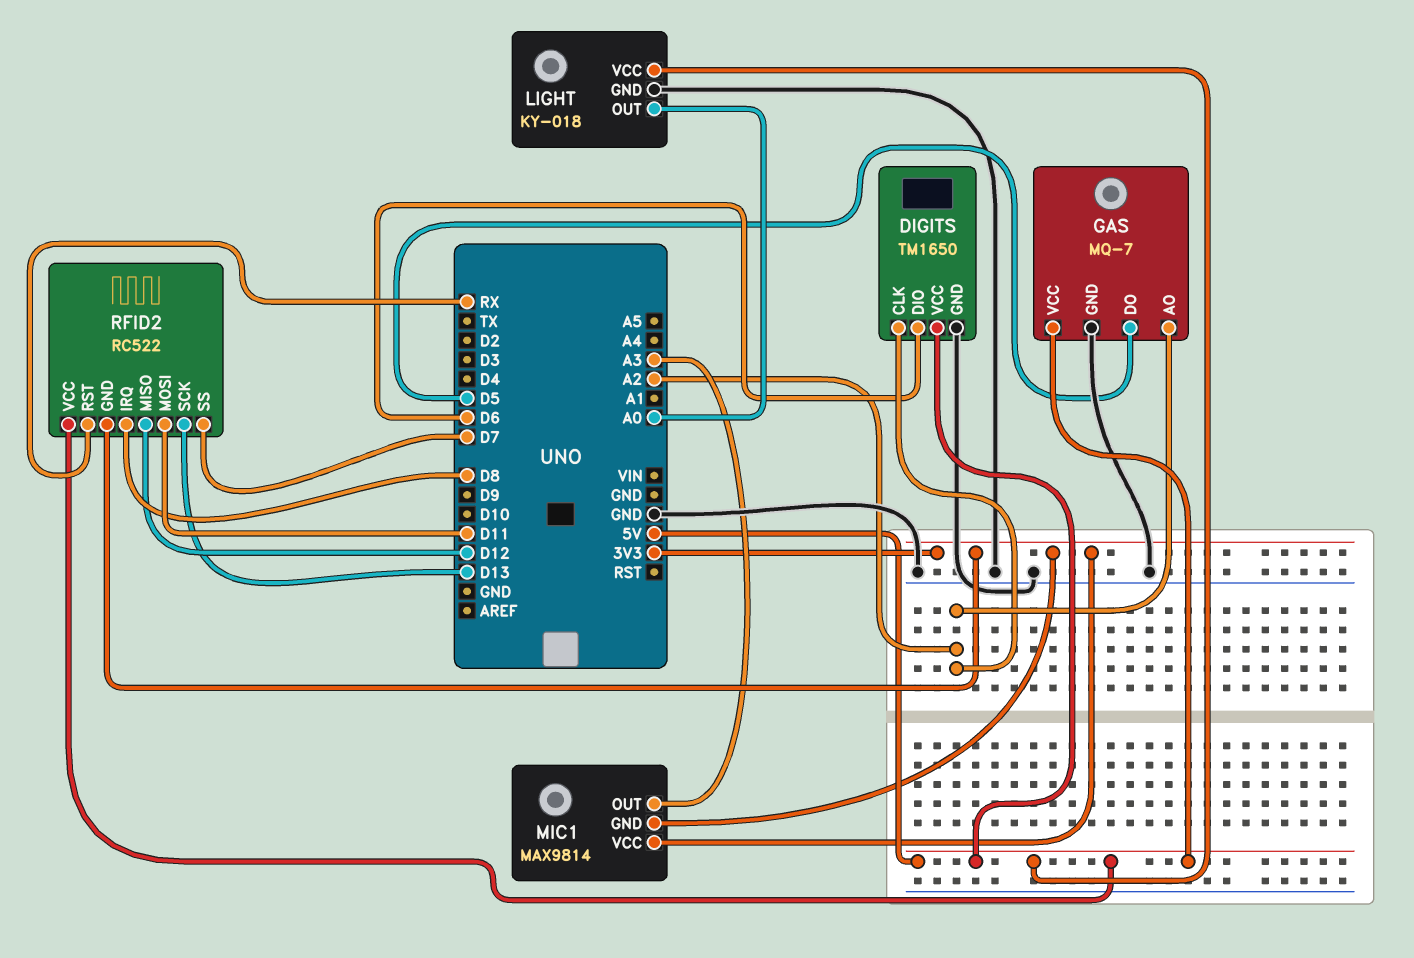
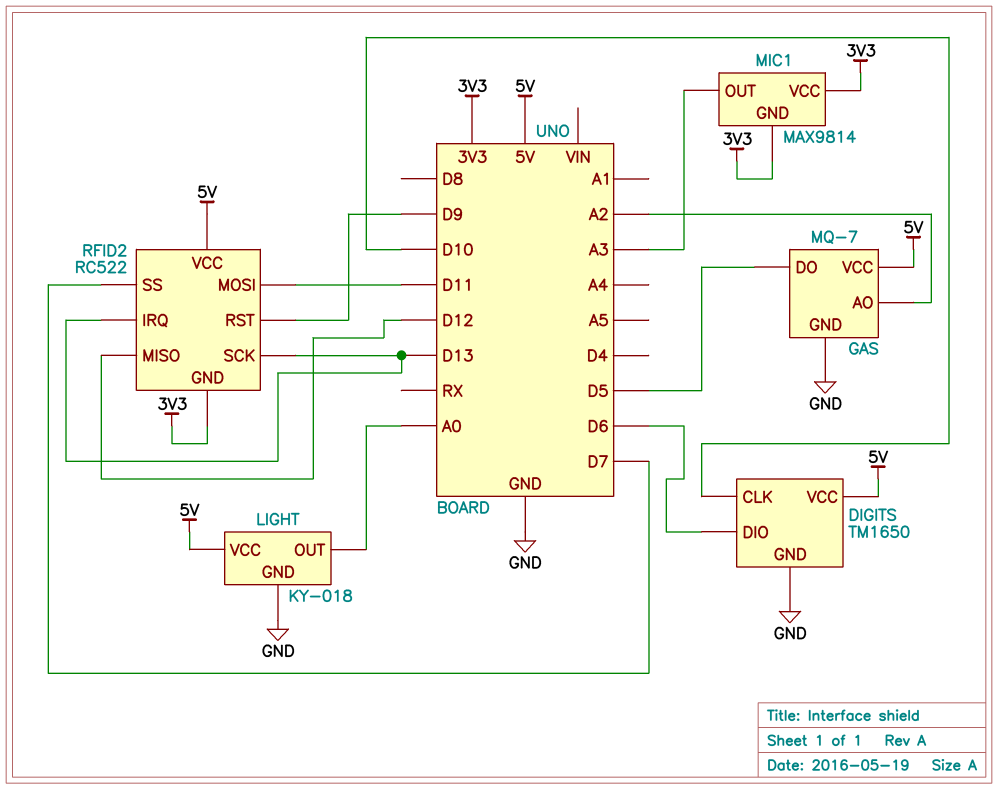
DIGITS pin CLK: A2 -> D10
RFID2 pin IRQ: D8 -> D13
RFID2 pin RST: RX -> D9

